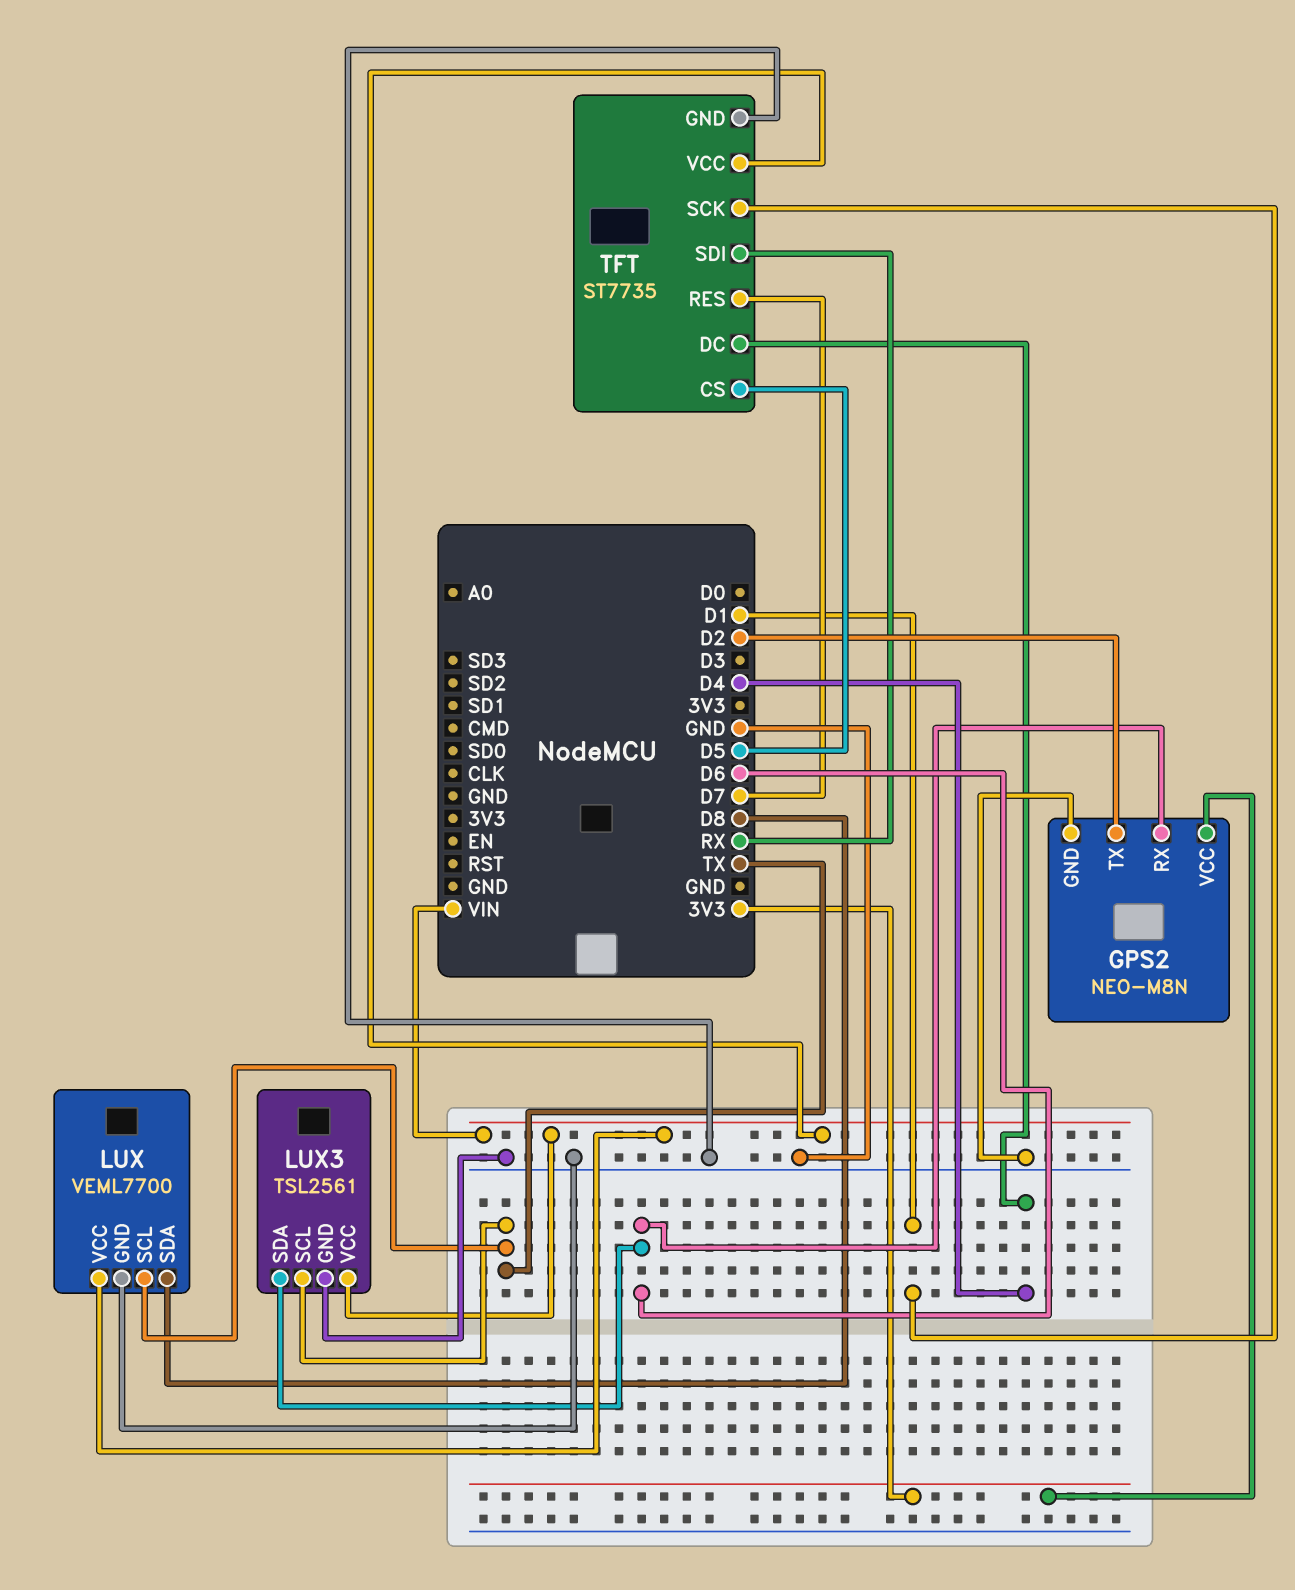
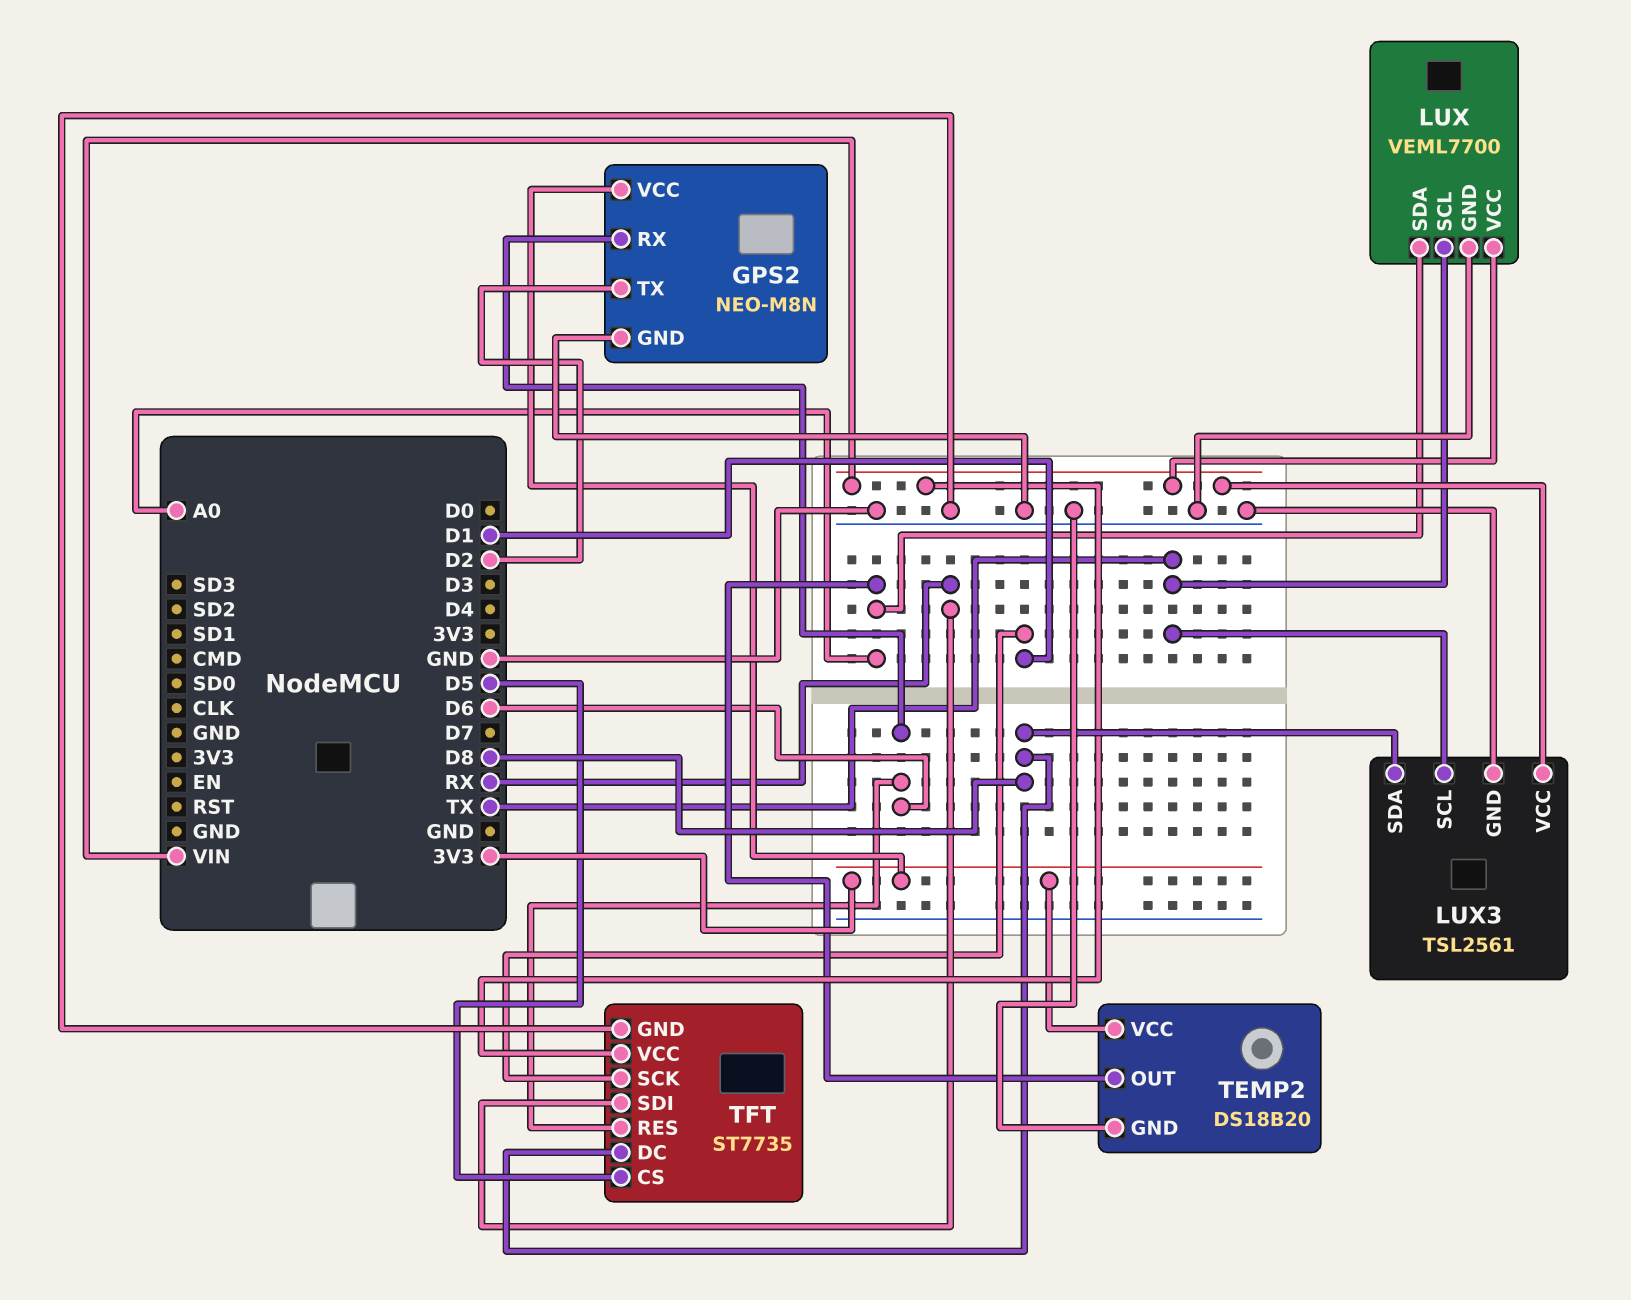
LUX pin SDA: D8 -> A0
LUX3 pin SDA: D6 -> D8
TEMP2: none -> DS18B20
TEMP2 pin GND: none -> GND
TEMP2 pin OUT: none -> A0
TEMP2 pin VCC: none -> 3V3
TFT pin DC: D4 -> D8
TFT pin RES: D7 -> D6

